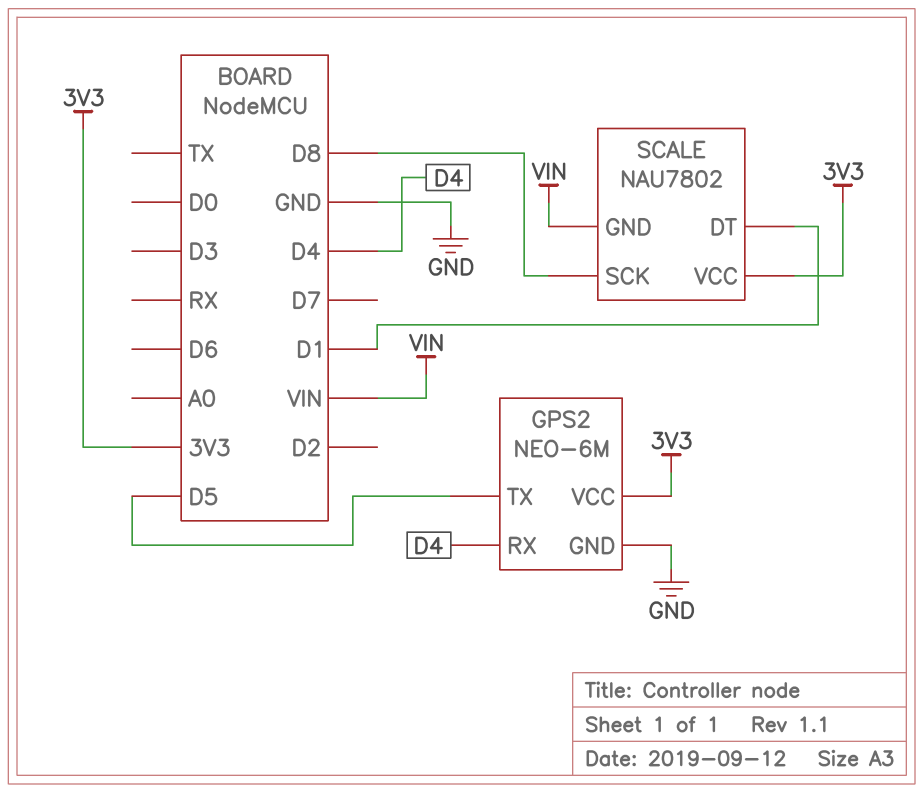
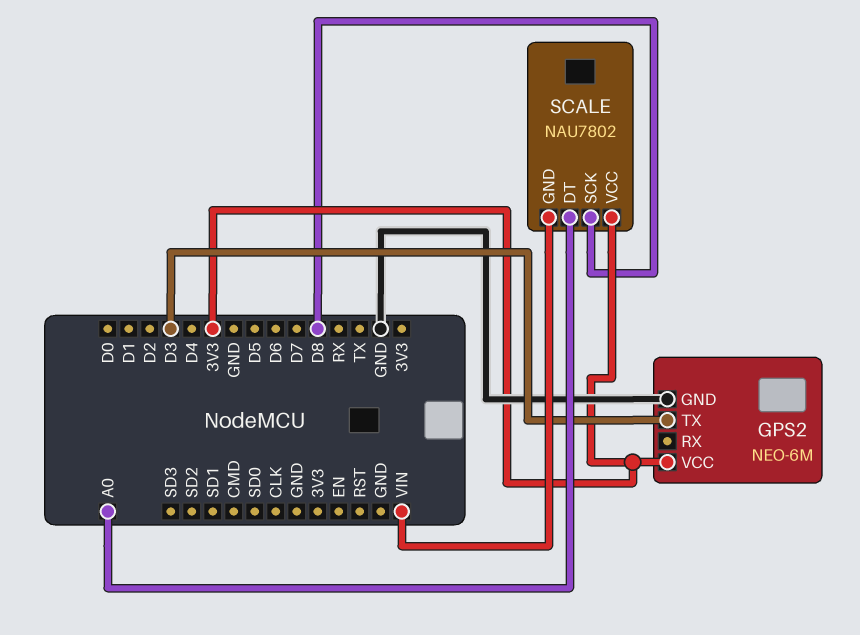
GPS2 pin RX: D4 -> none
GPS2 pin TX: D5 -> D3
SCALE pin DT: D1 -> A0

